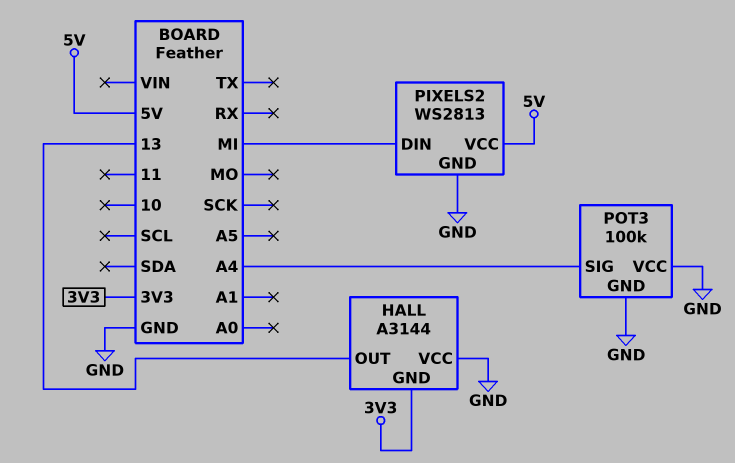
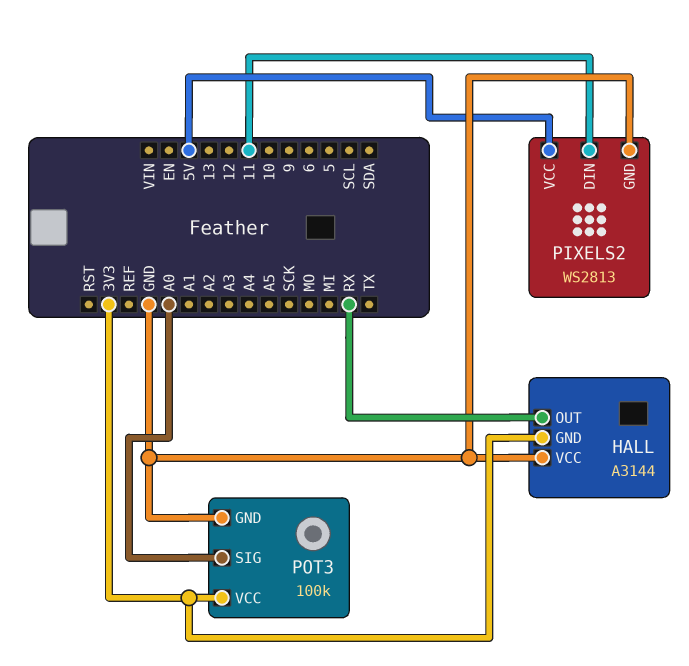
HALL pin OUT: 13 -> RX
PIXELS2 pin DIN: MI -> 11
POT3 pin SIG: A4 -> A0
POT3 pin VCC: GND -> 3V3

